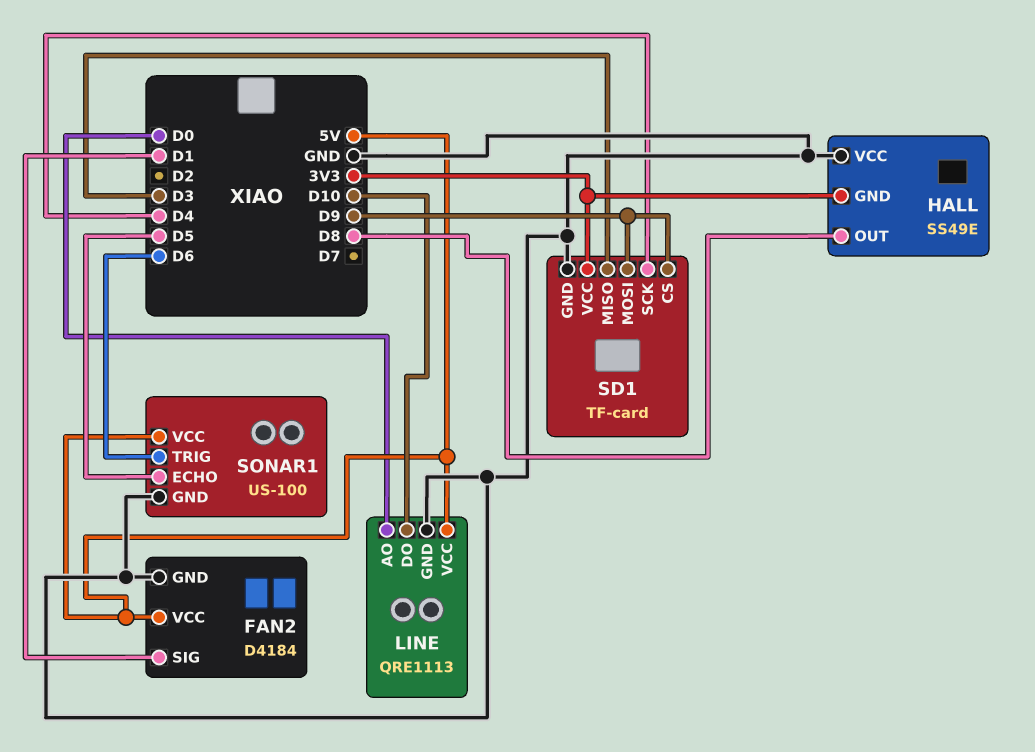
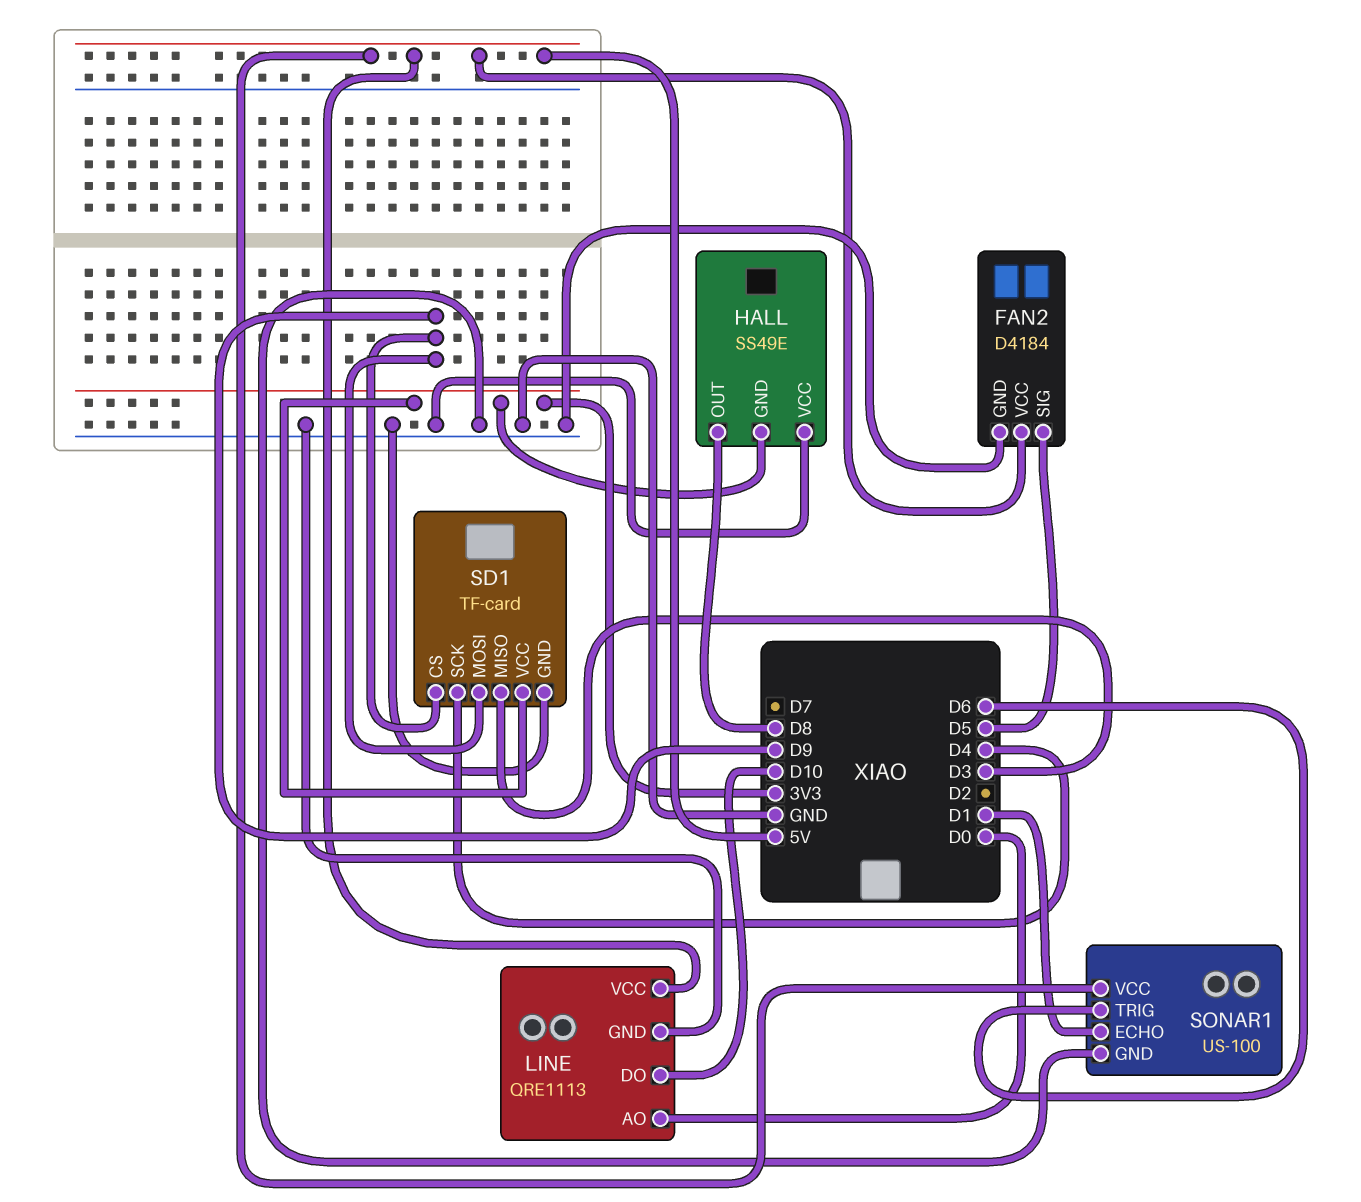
FAN2 pin SIG: D1 -> D5
SONAR1 pin ECHO: D5 -> D1

